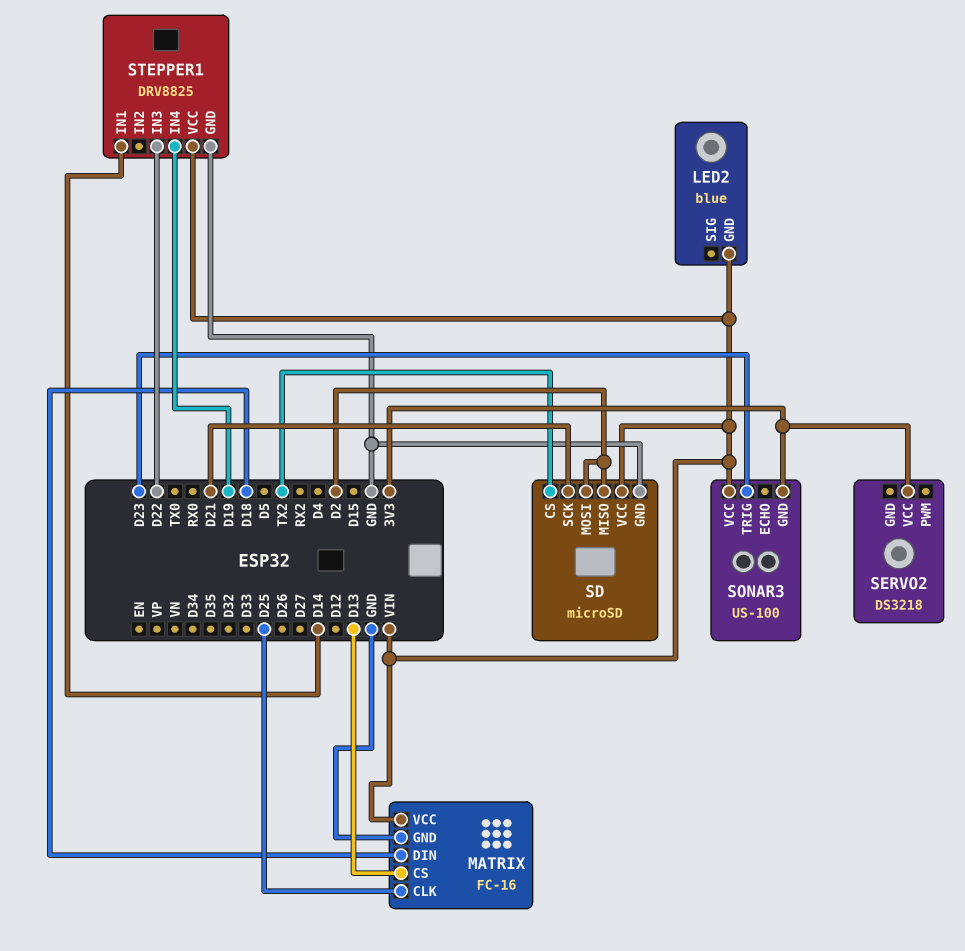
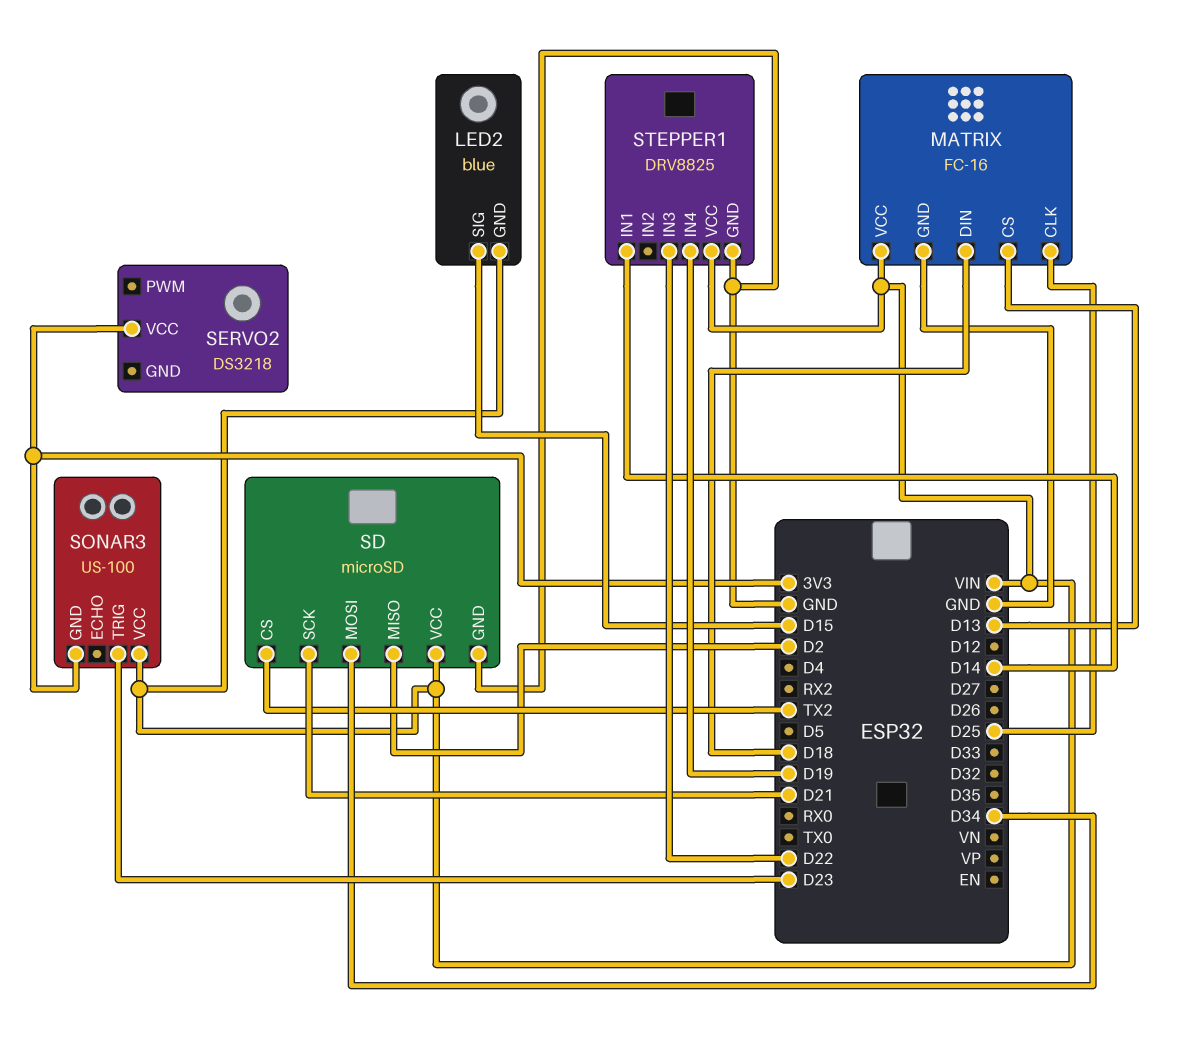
LED2 pin SIG: none -> D15
SD pin MOSI: D2 -> D34

